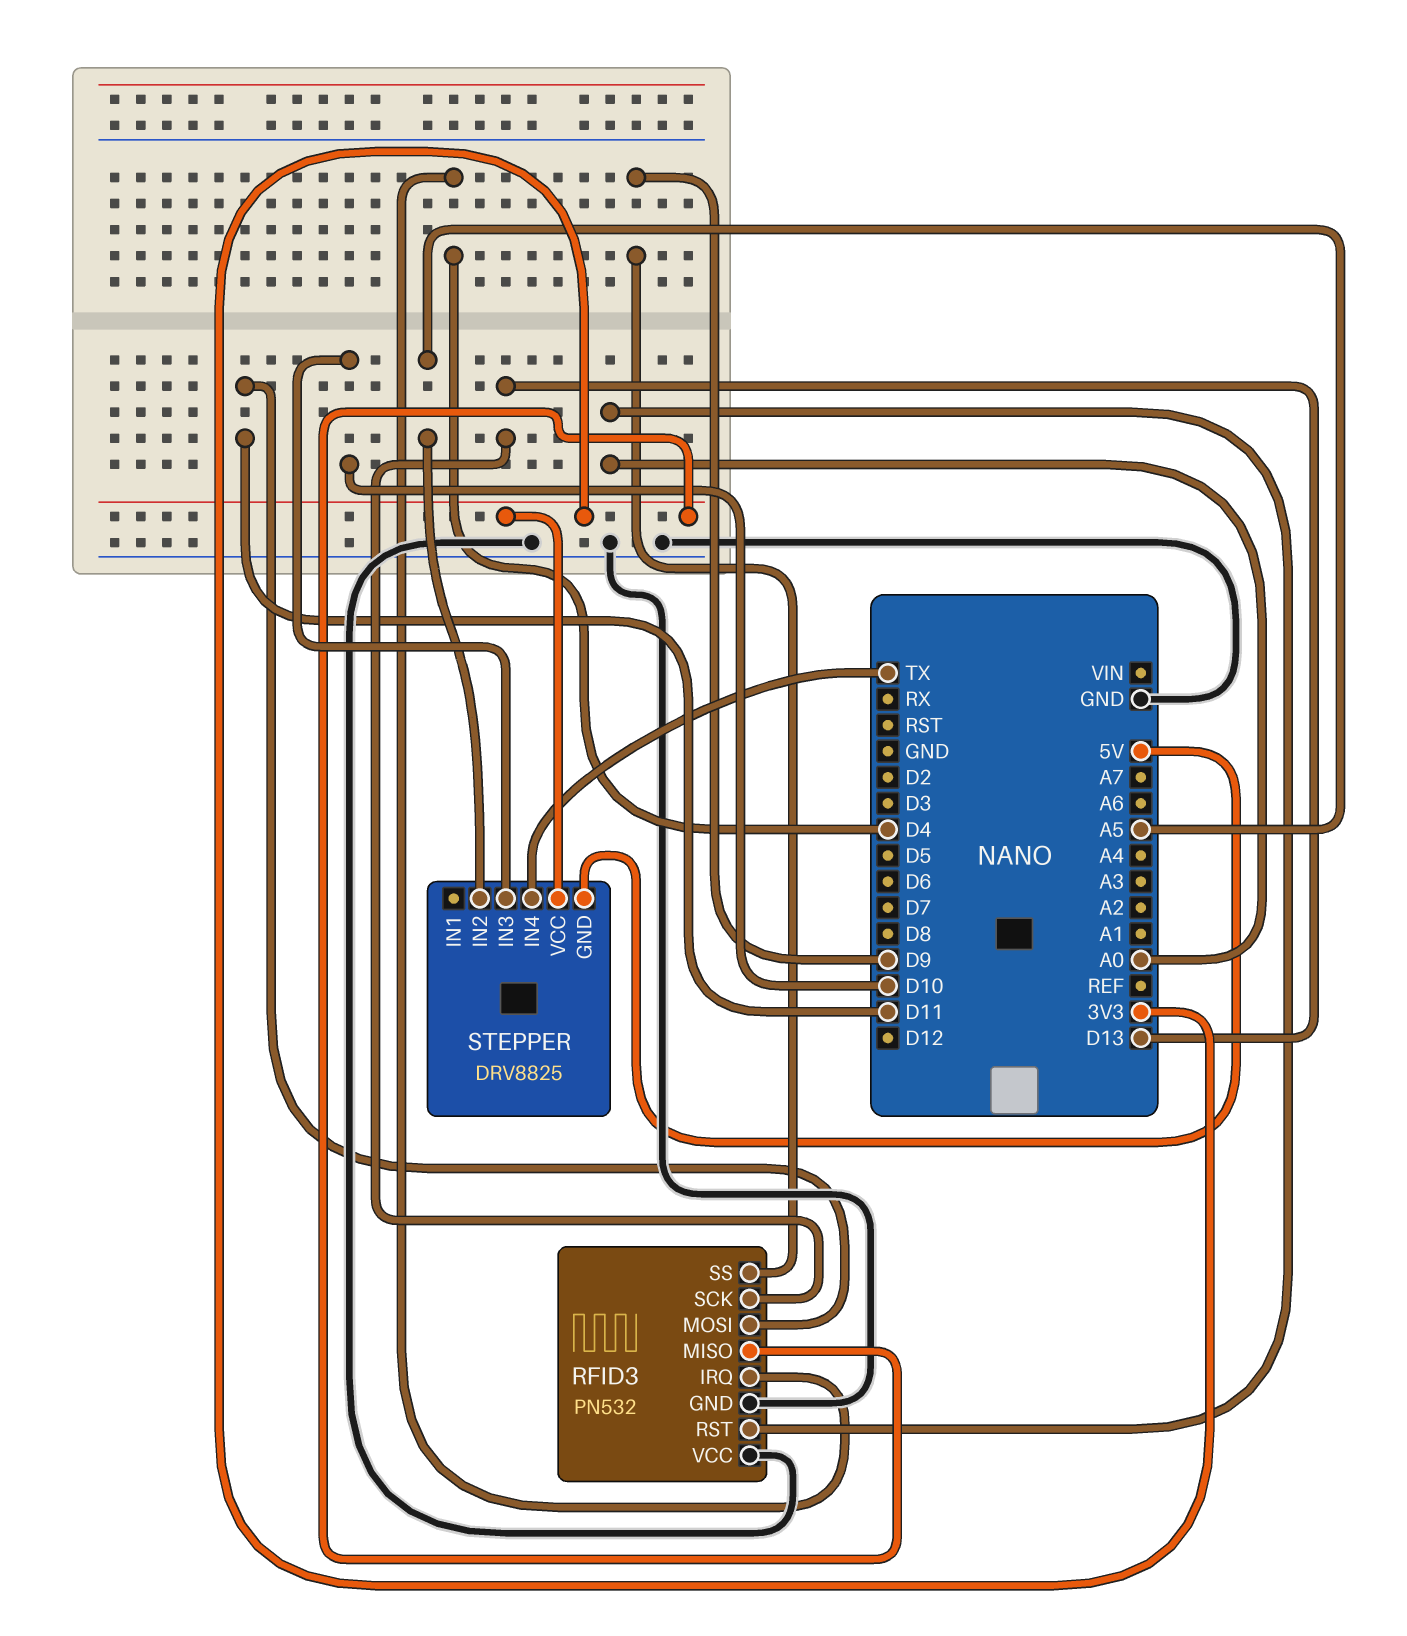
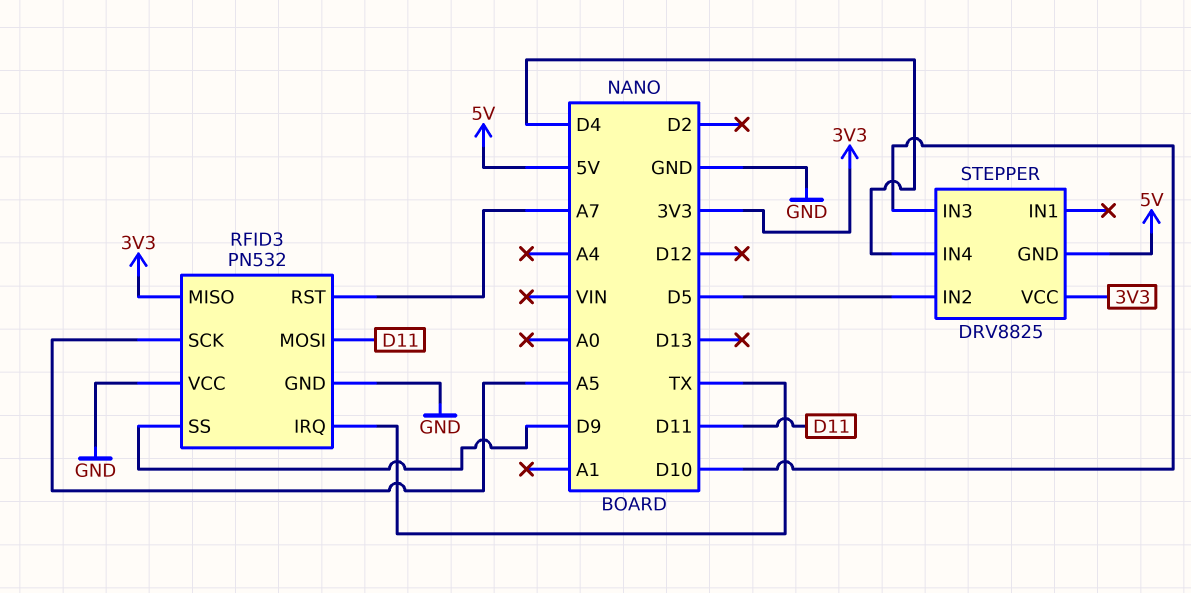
RFID3 pin IRQ: D4 -> TX
RFID3 pin RST: A0 -> A7
RFID3 pin SCK: D13 -> A5
STEPPER pin IN2: A5 -> D5
STEPPER pin IN4: TX -> D4

